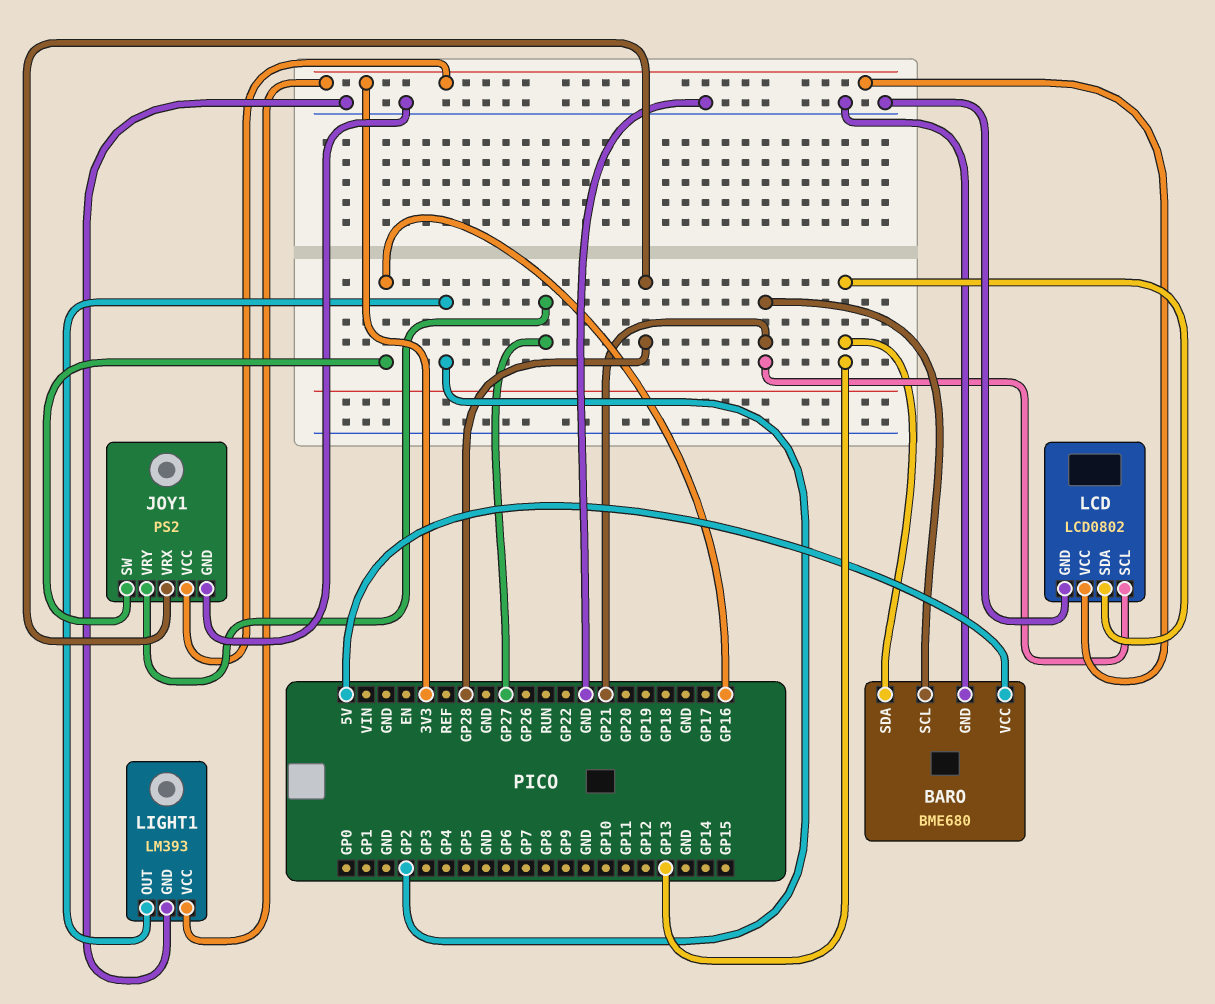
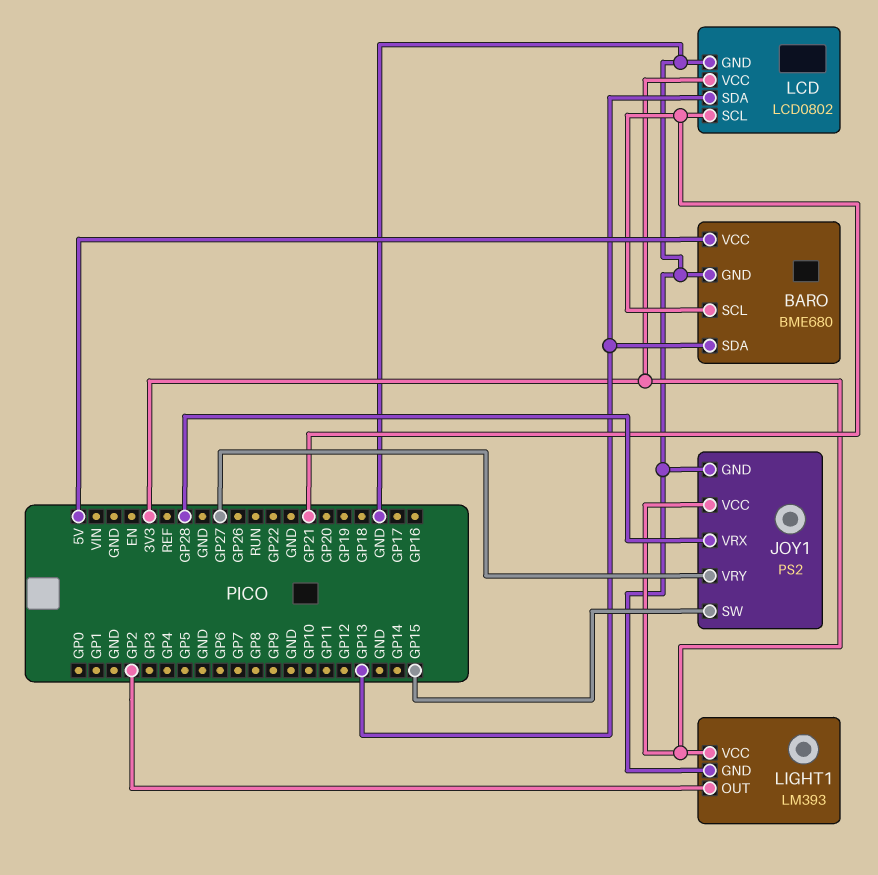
JOY1 pin SW: GP16 -> GP15

